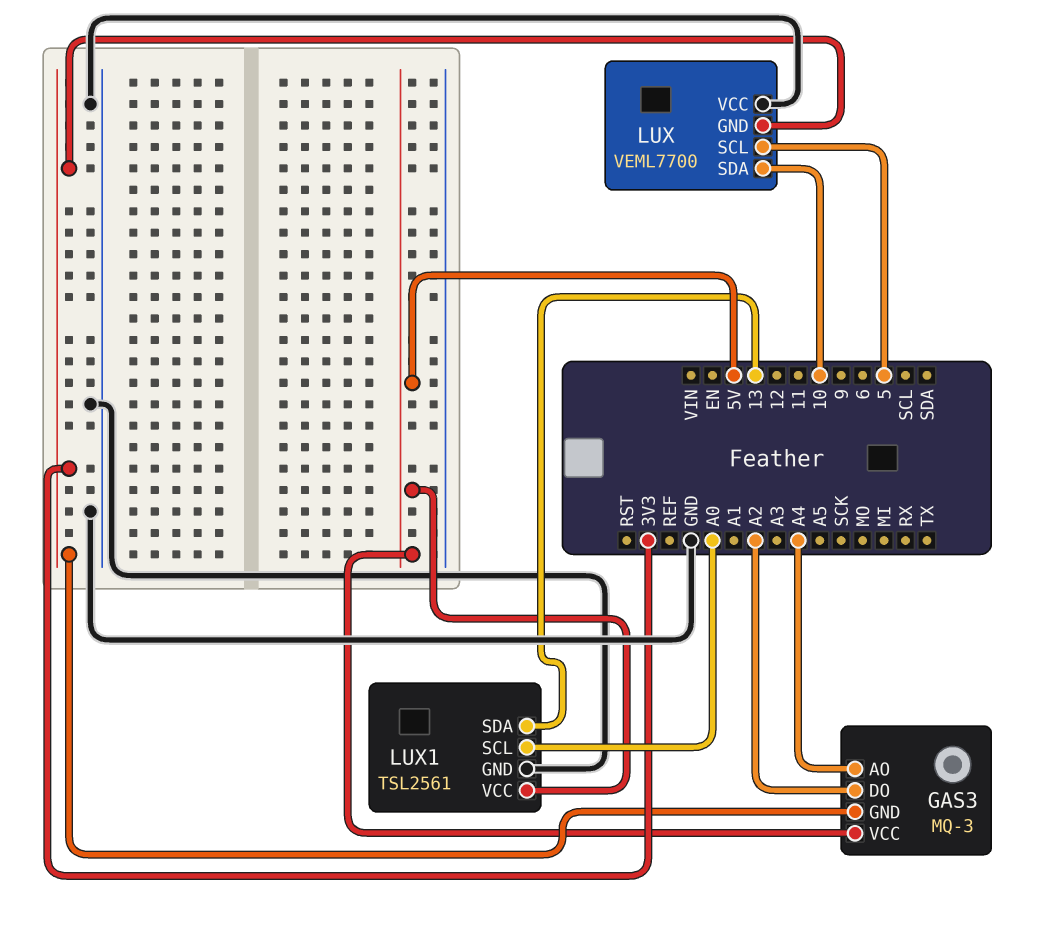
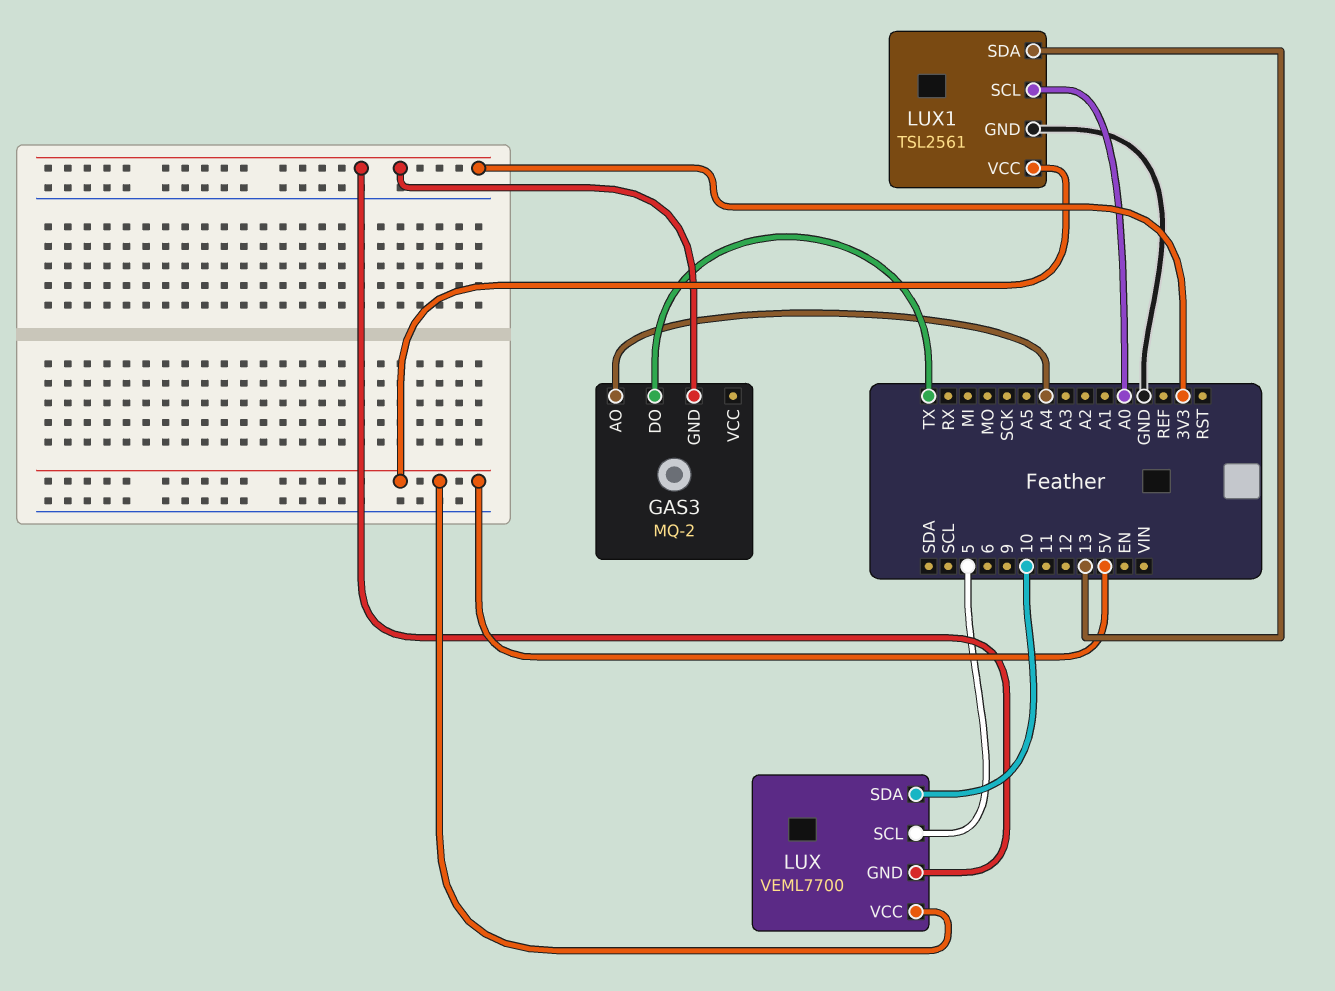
GAS3: MQ-3 -> MQ-2
GAS3 pin DO: A2 -> TX
GAS3 pin VCC: 5V -> none
LUX pin VCC: GND -> 5V

